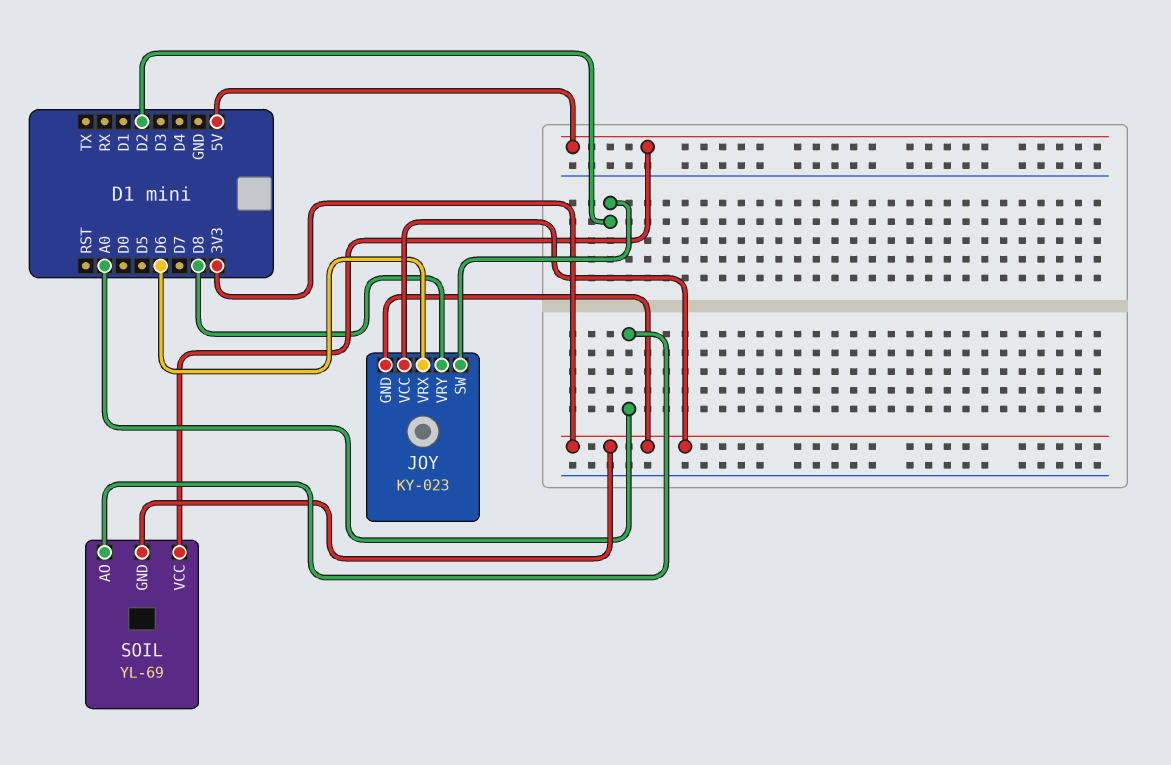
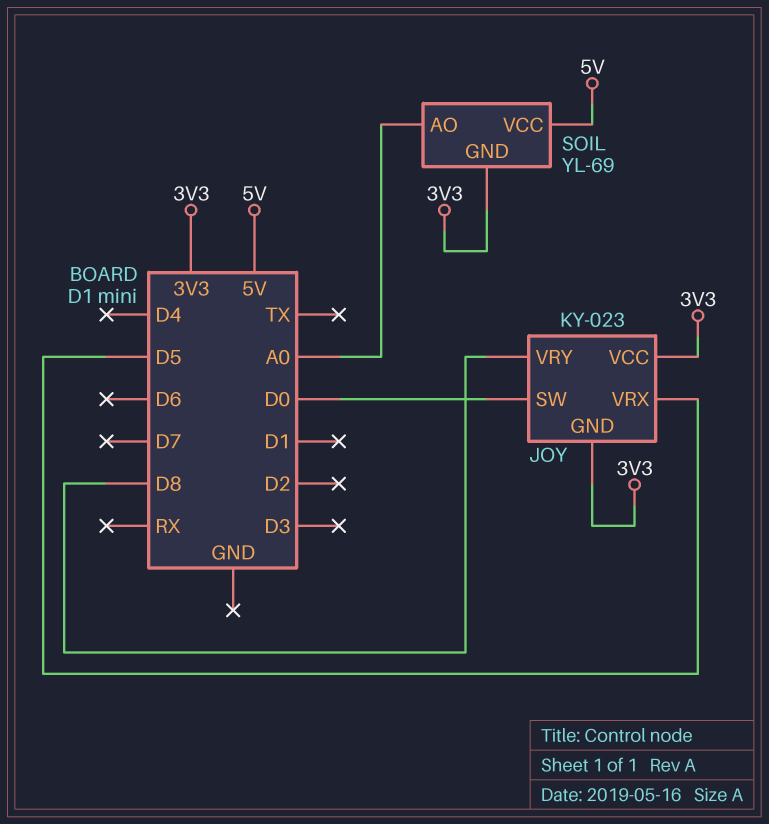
JOY pin SW: D2 -> D0
JOY pin VRX: D6 -> D5

